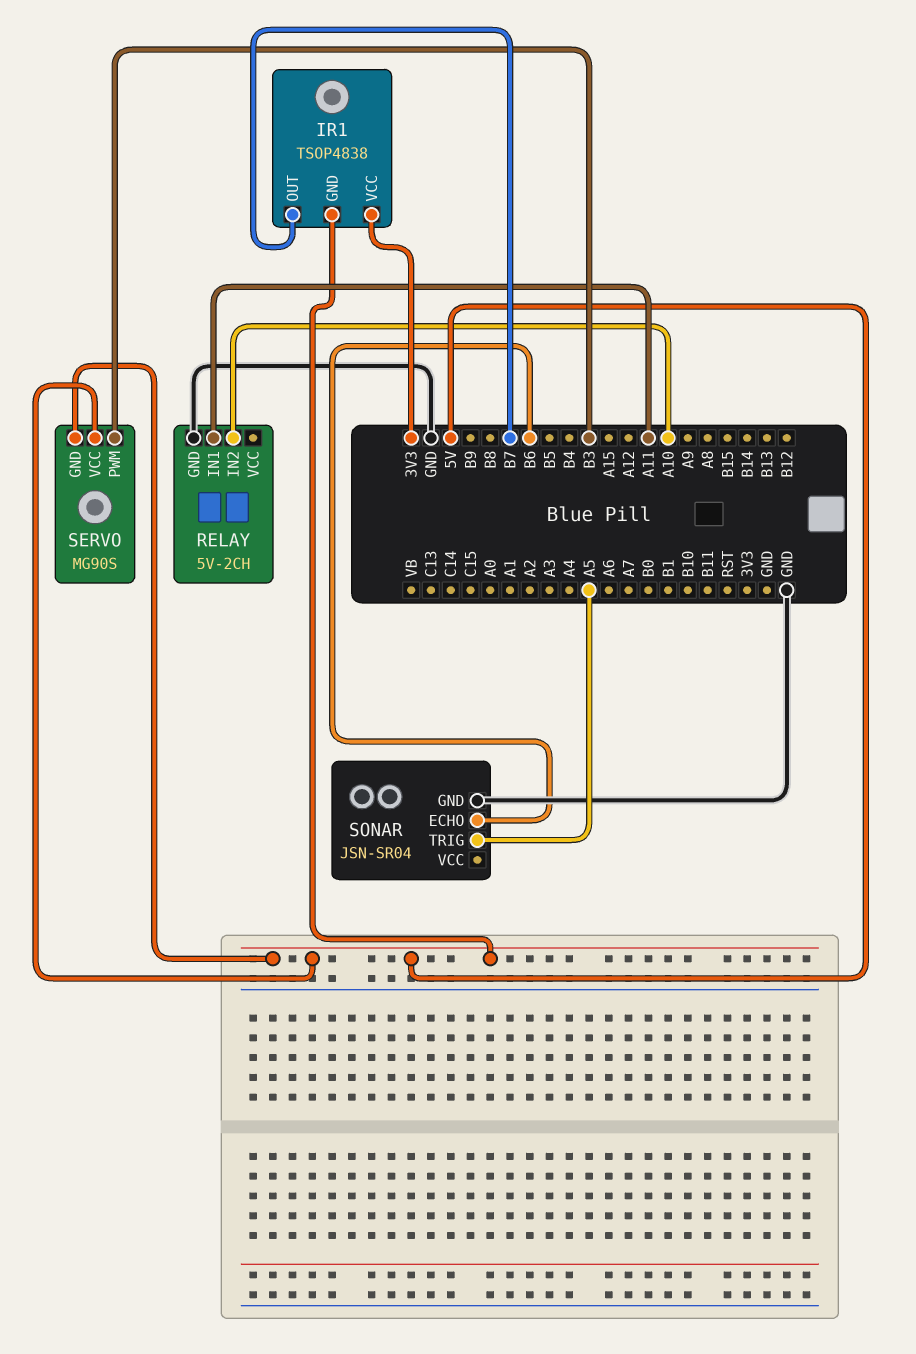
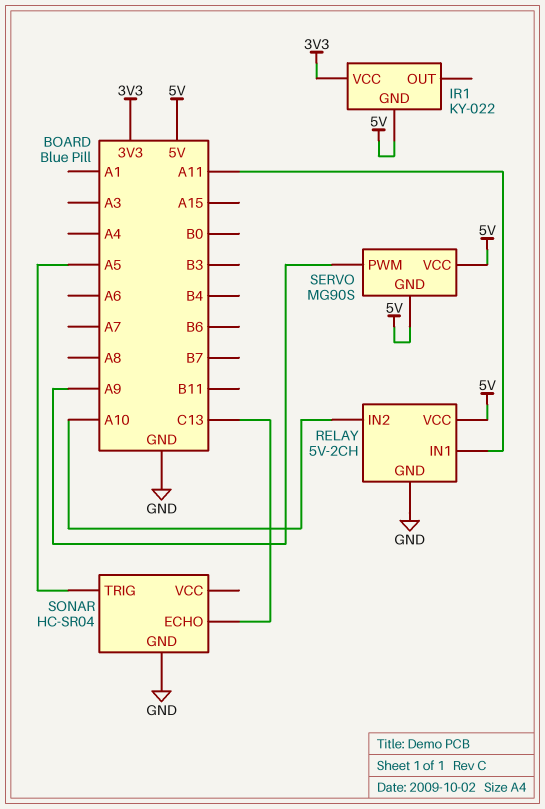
IR1: TSOP4838 -> KY-022
IR1 pin OUT: B7 -> none
RELAY pin VCC: none -> 5V
SERVO pin PWM: B3 -> A9
SONAR: JSN-SR04 -> HC-SR04
SONAR pin ECHO: B6 -> C13

